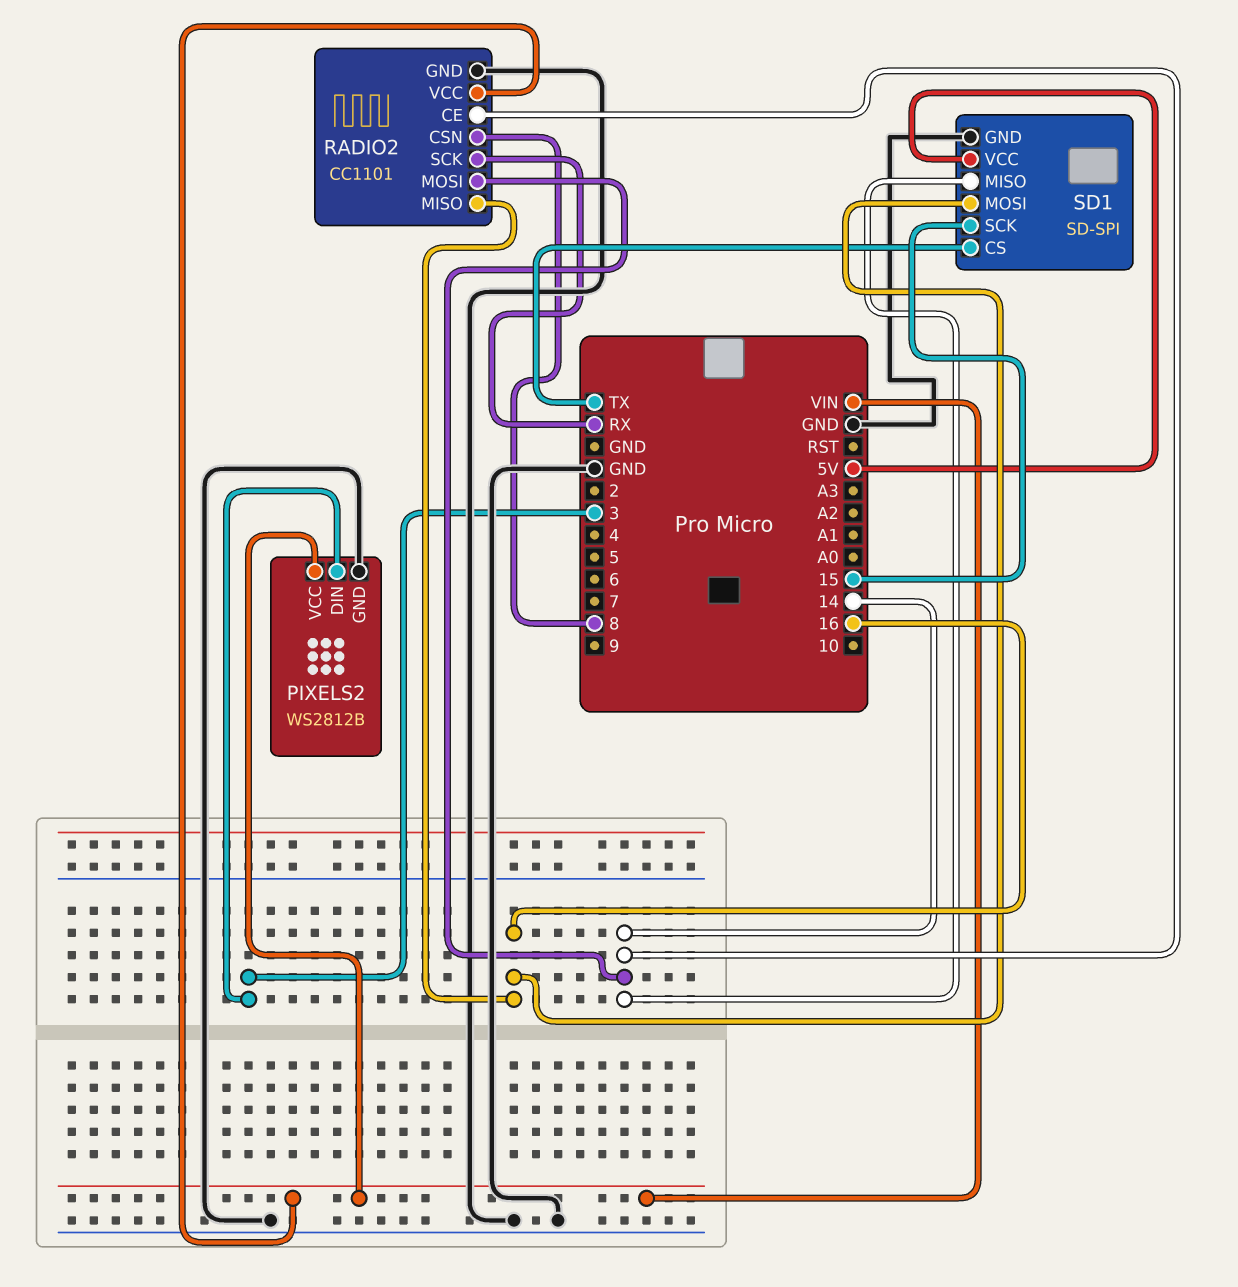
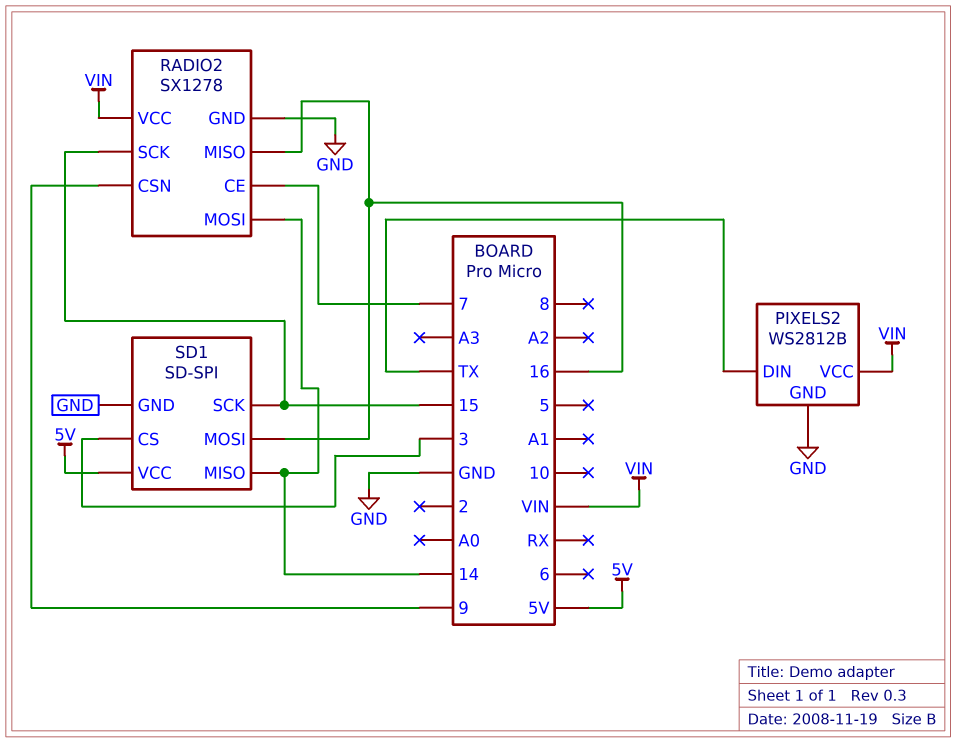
PIXELS2 pin DIN: 3 -> TX
RADIO2: CC1101 -> SX1278
RADIO2 pin CE: 14 -> 7
RADIO2 pin CSN: 8 -> 9
RADIO2 pin SCK: RX -> 15
SD1 pin CS: TX -> 3

